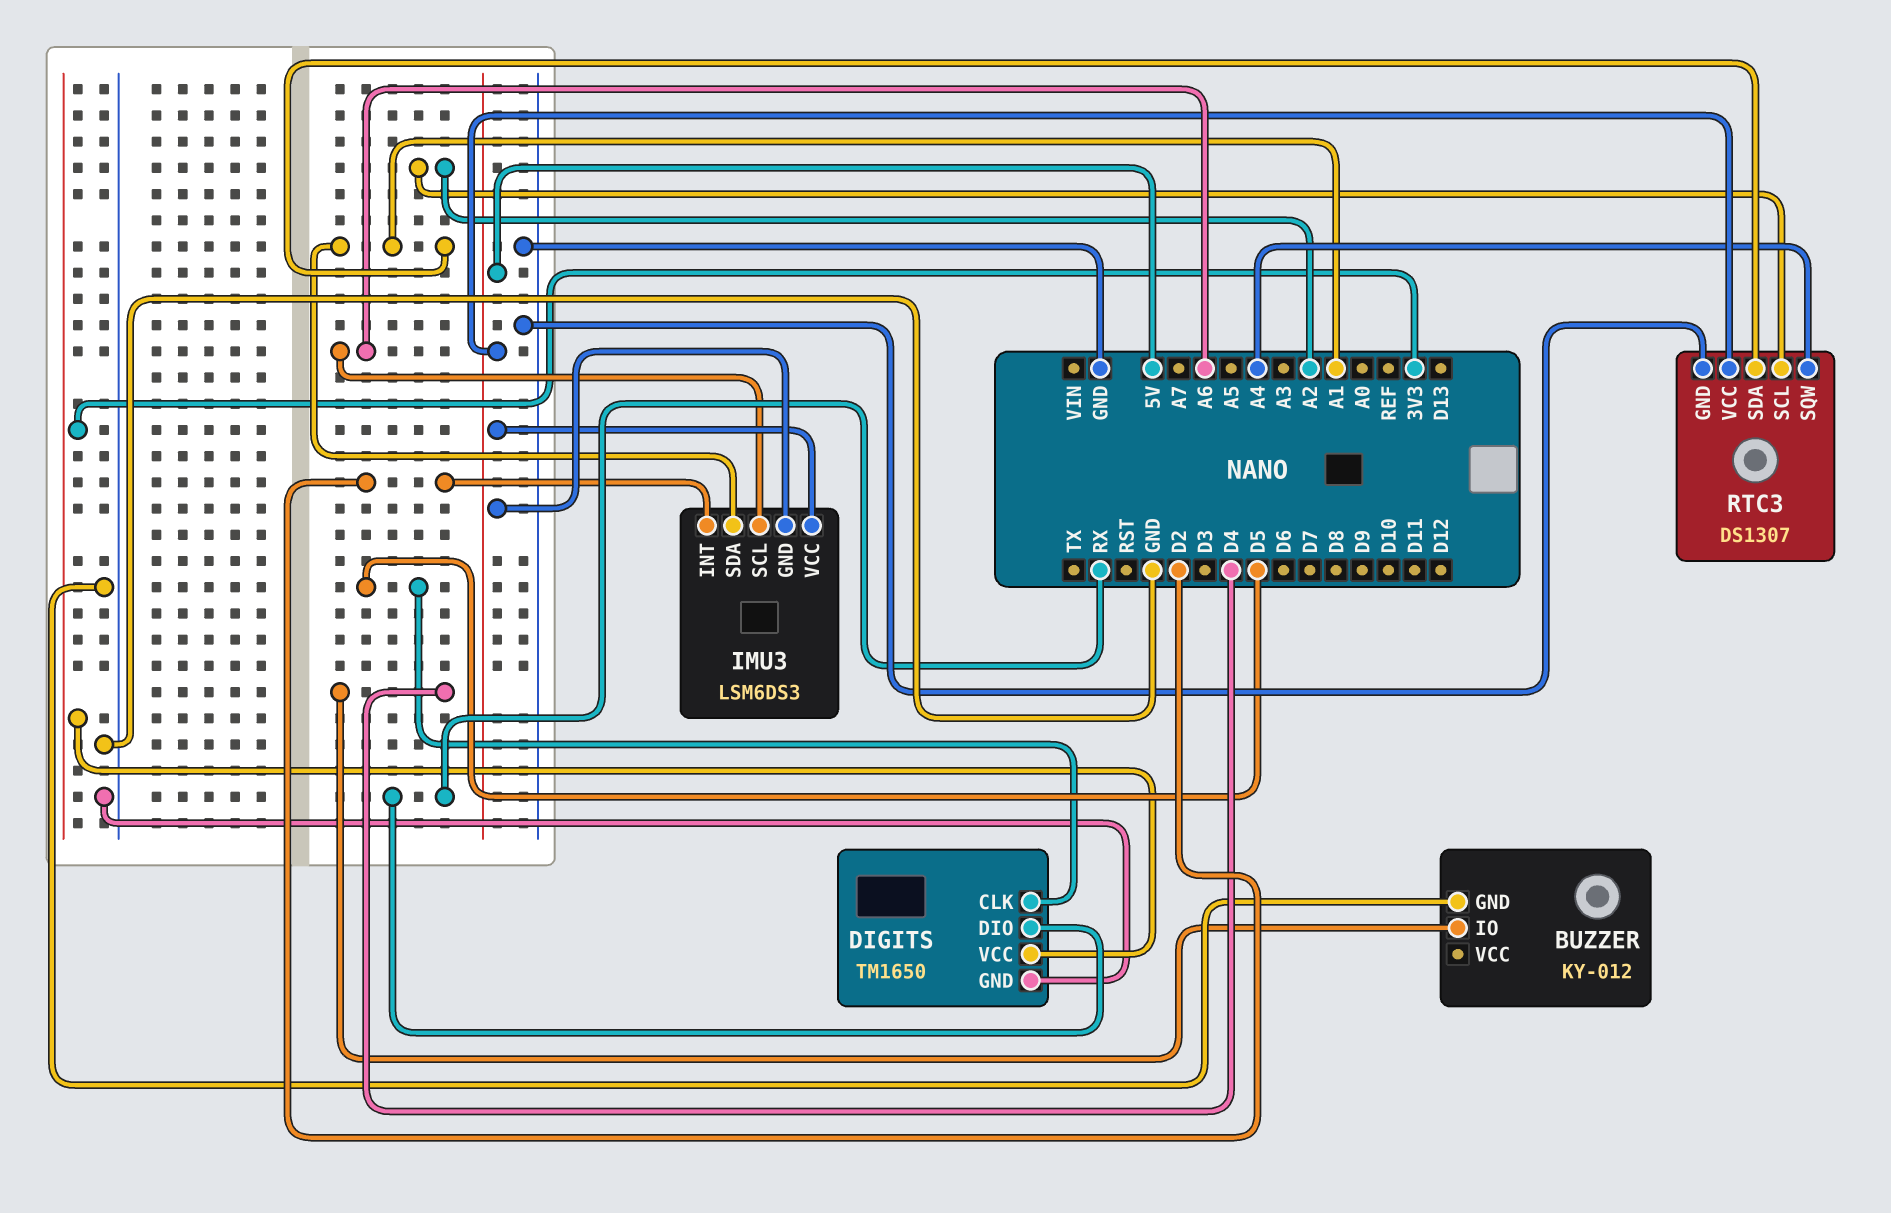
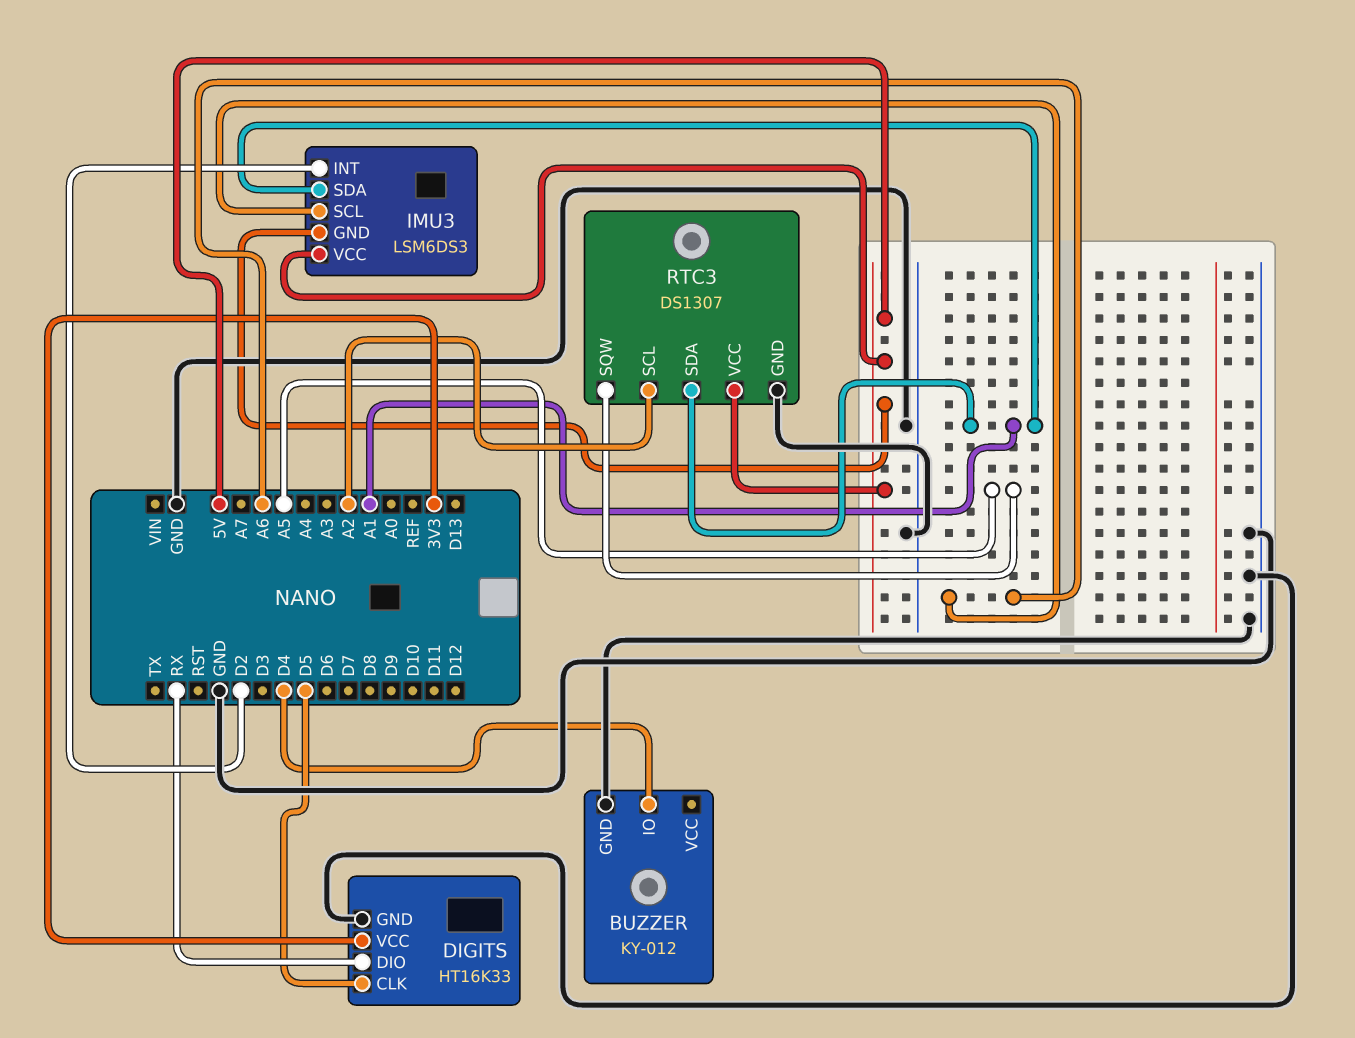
DIGITS: TM1650 -> HT16K33
RTC3 pin SQW: A4 -> A5

